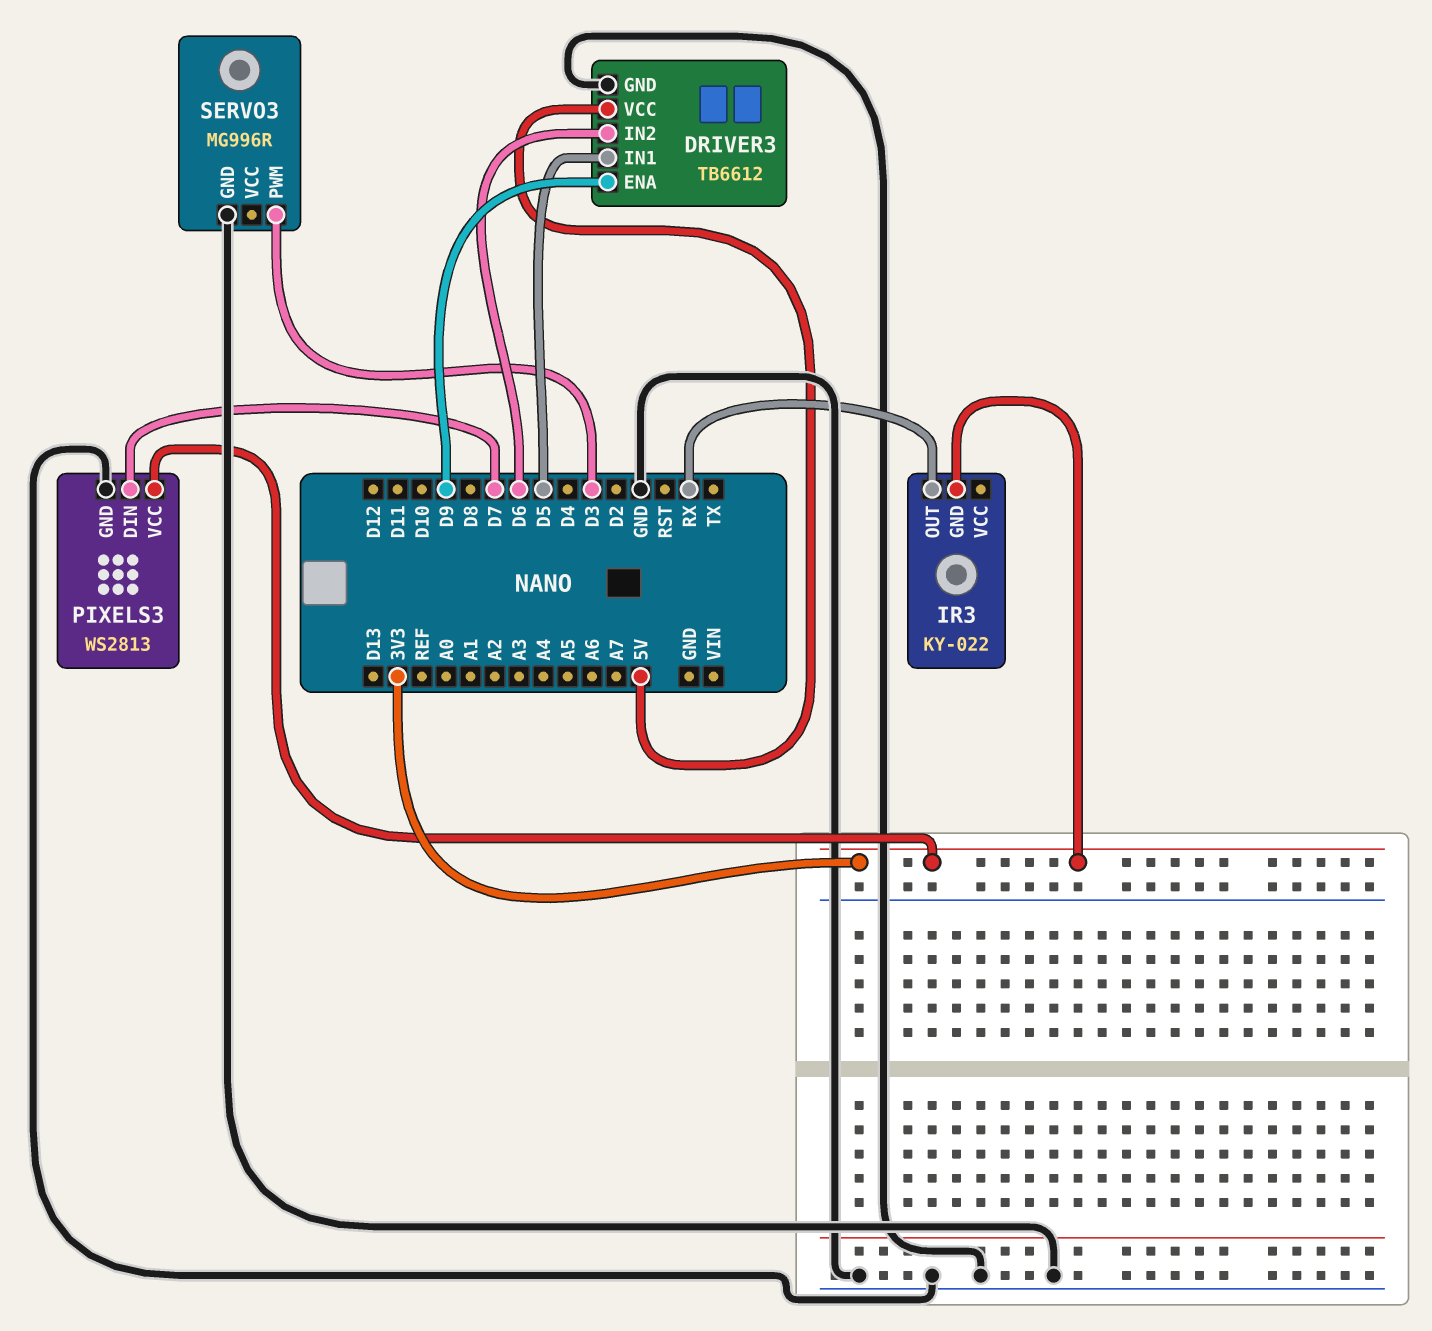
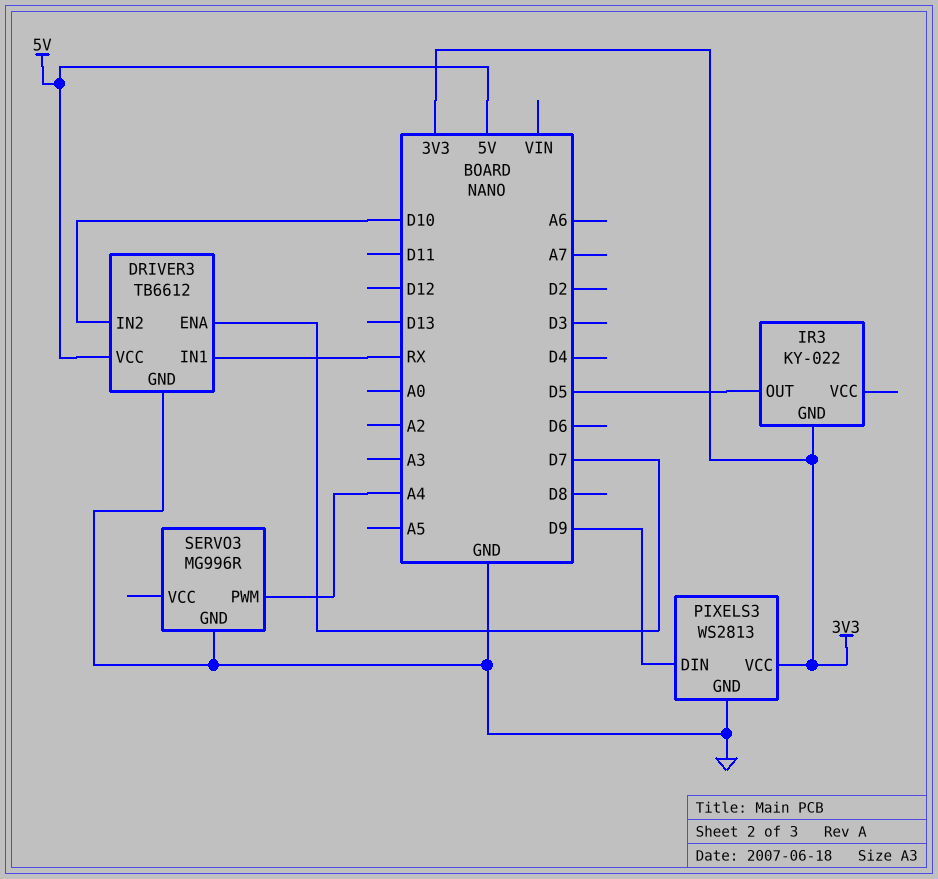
DRIVER3 pin ENA: D9 -> D7
DRIVER3 pin IN1: D5 -> RX
DRIVER3 pin IN2: D6 -> D10
IR3 pin OUT: RX -> D5
PIXELS3 pin DIN: D7 -> D9
SERVO3 pin PWM: D3 -> A4

